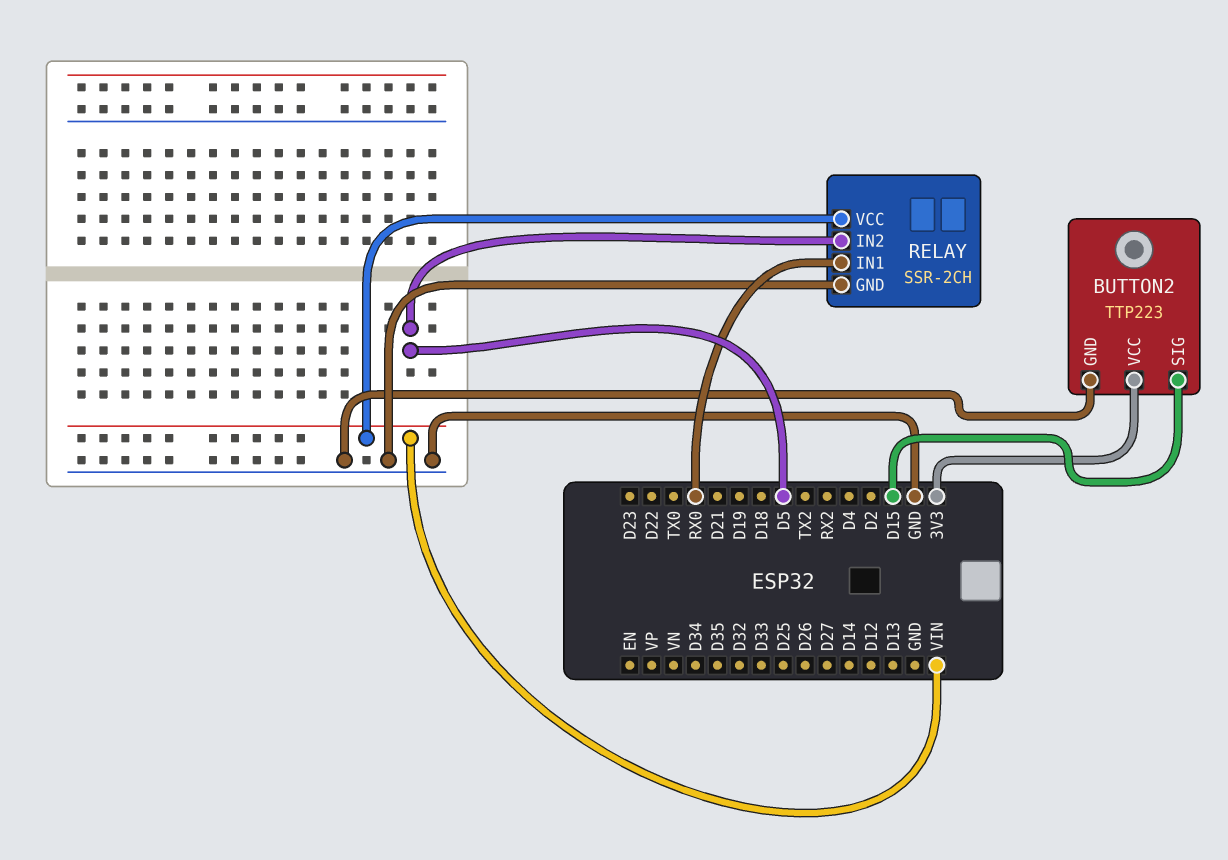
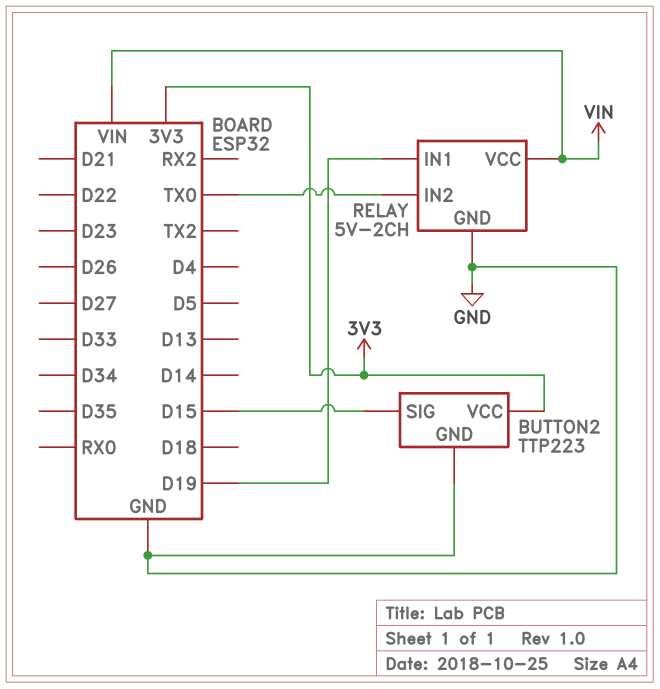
RELAY: SSR-2CH -> 5V-2CH
RELAY pin IN1: RX0 -> D19
RELAY pin IN2: D5 -> TX0

